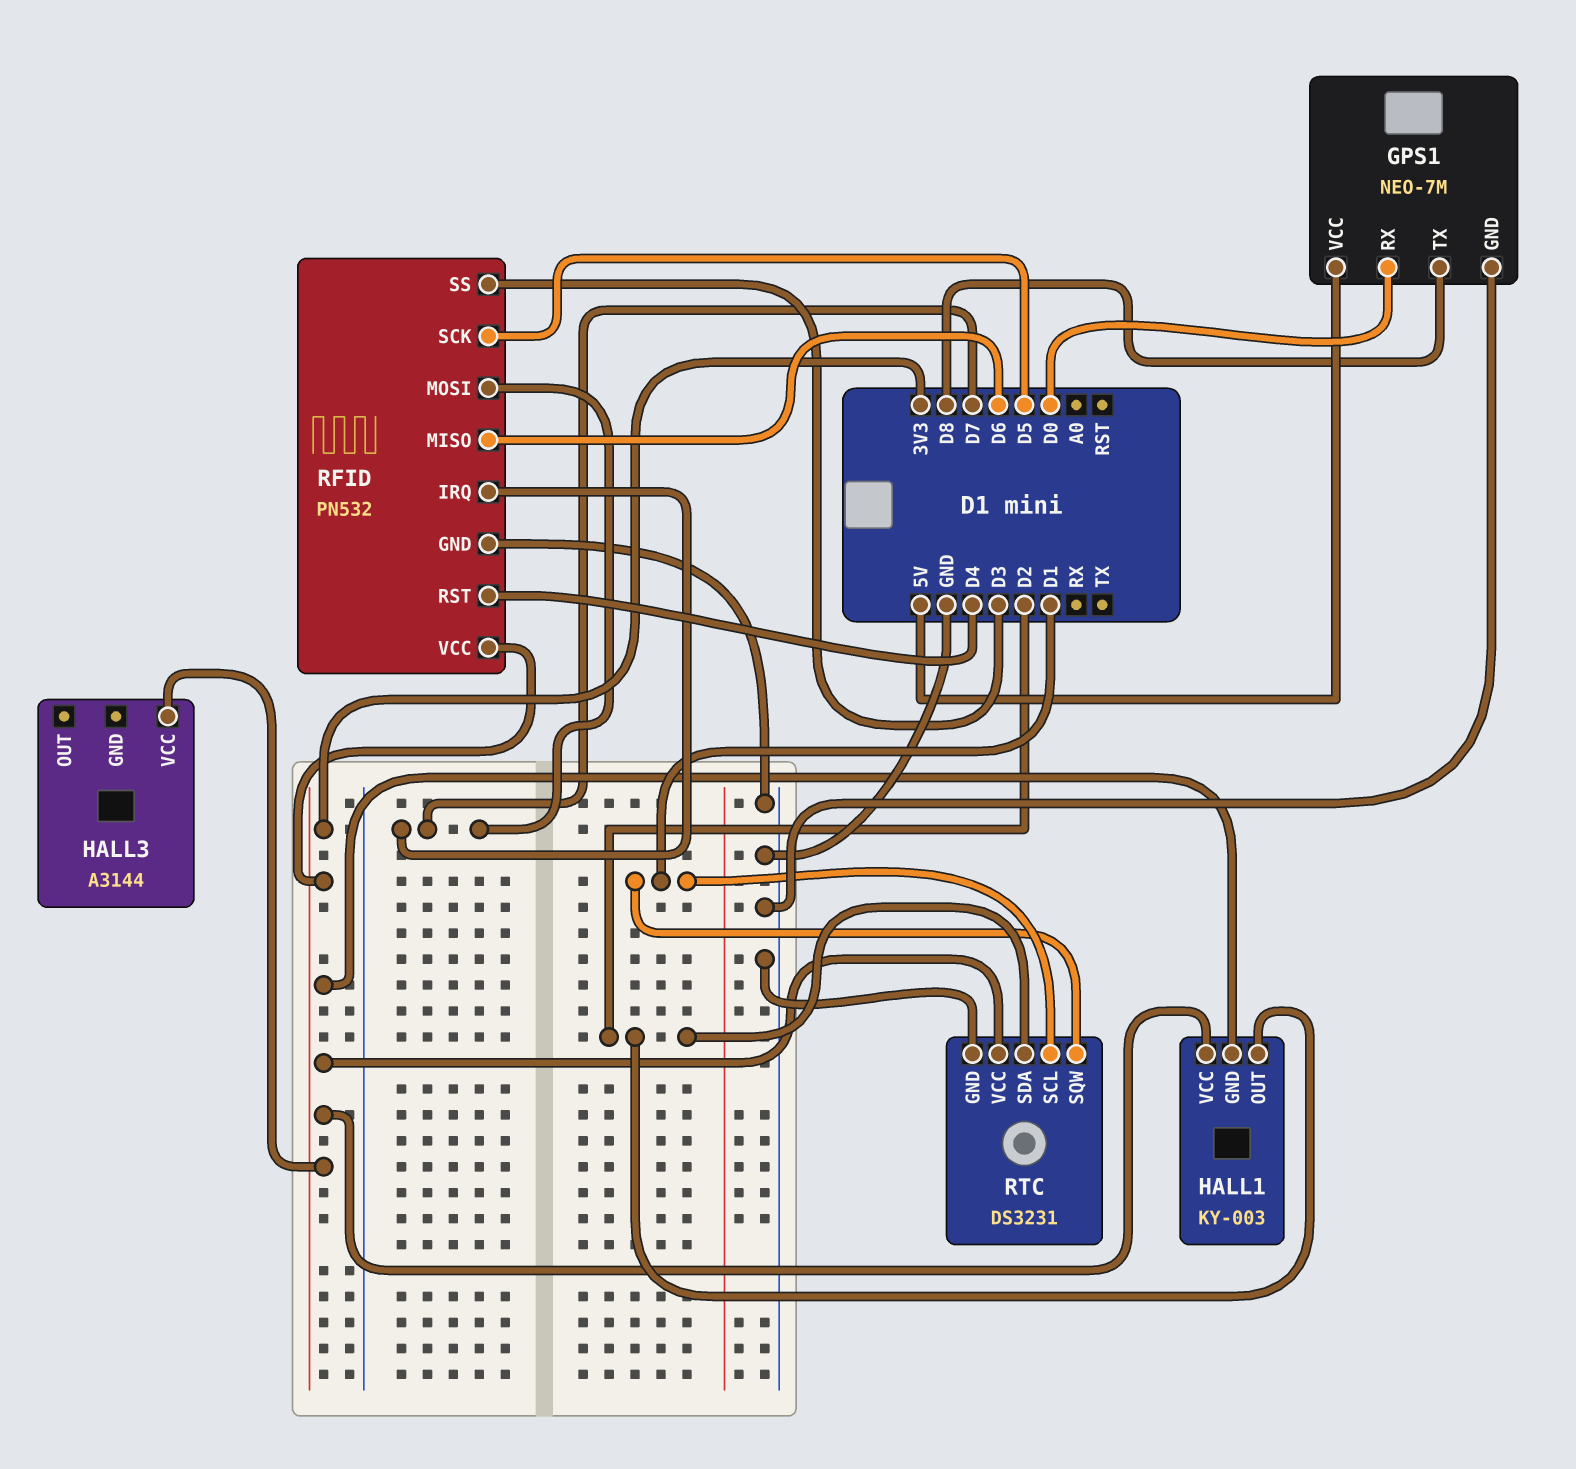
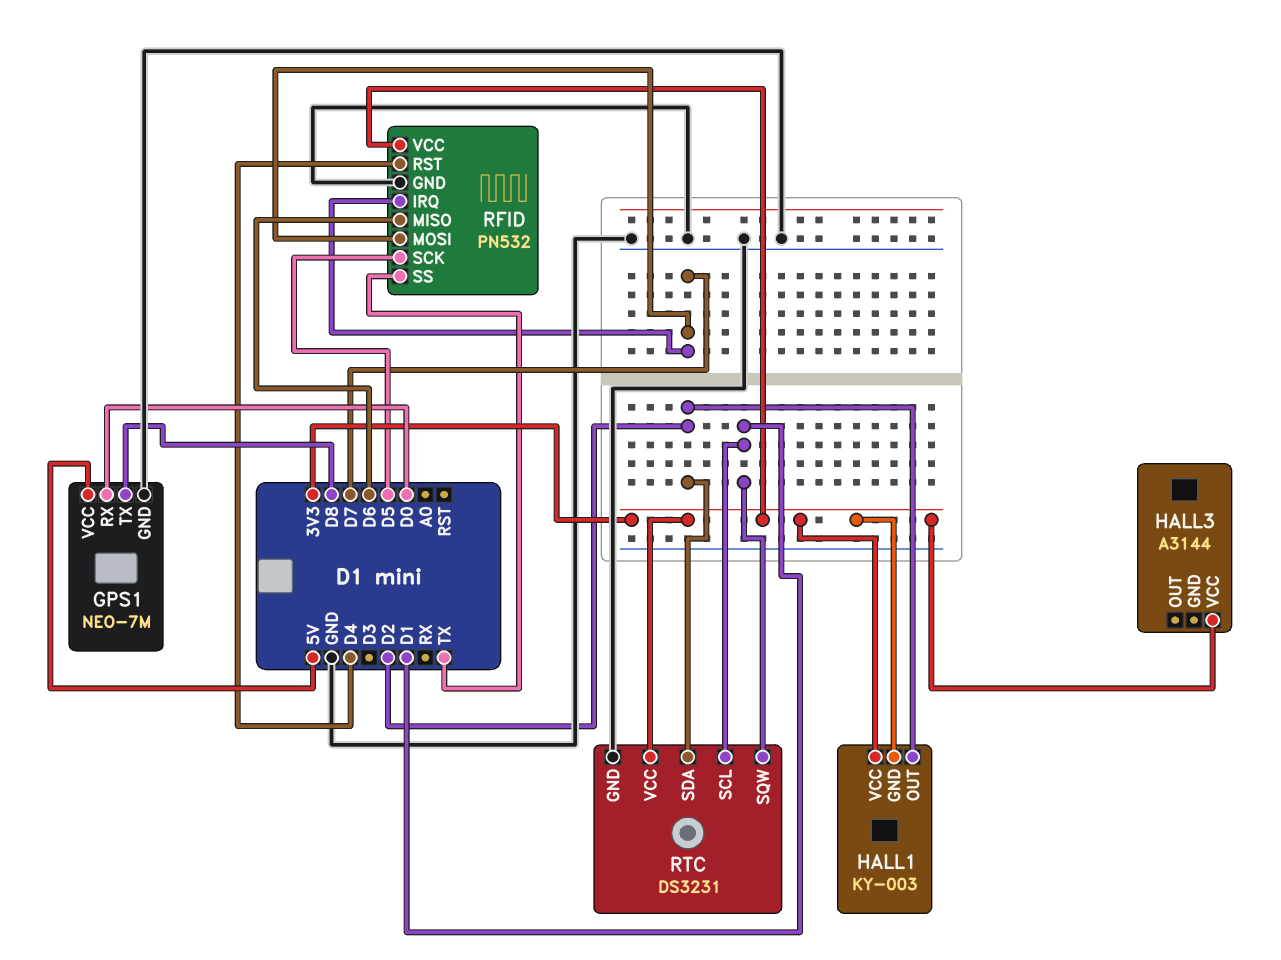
RFID pin SS: D3 -> TX

